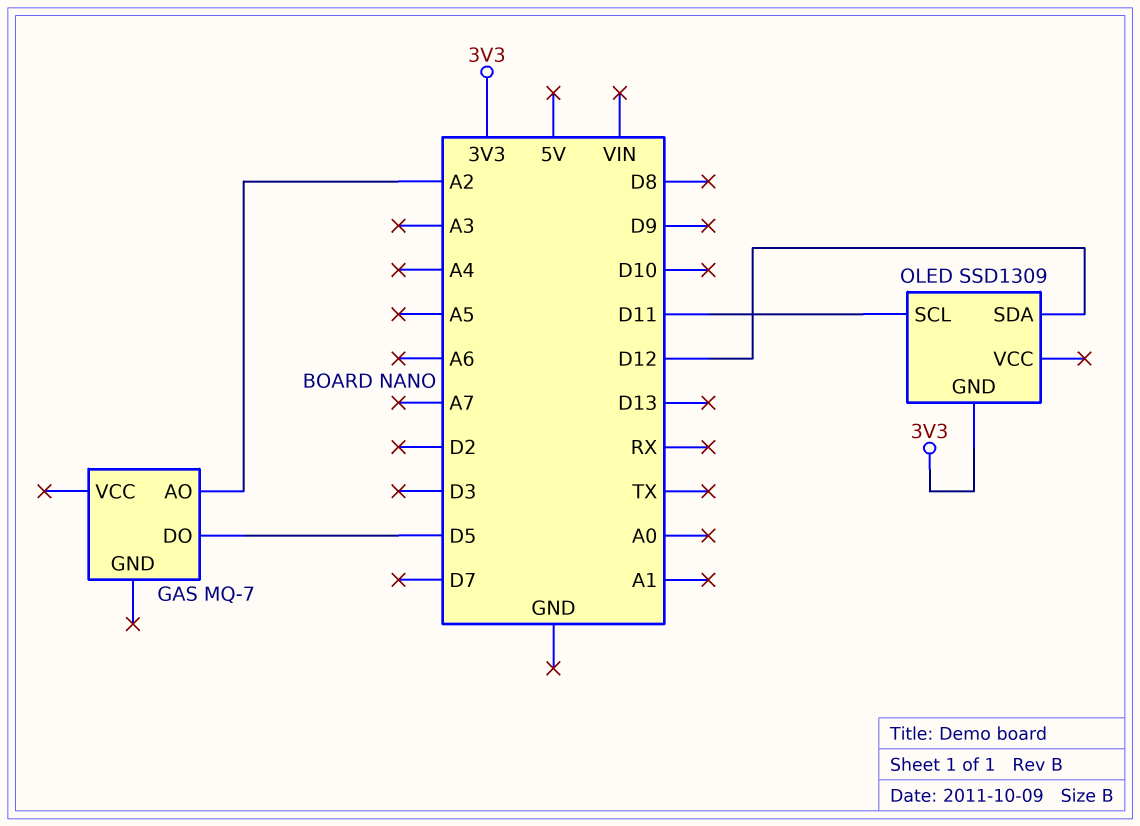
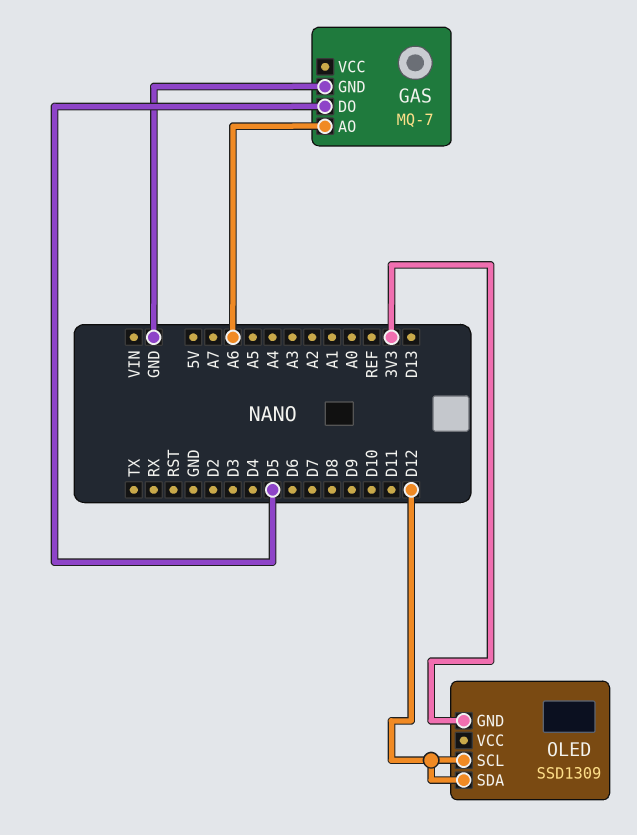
GAS pin AO: A2 -> A6
GAS pin GND: none -> GND
OLED pin SCL: D11 -> D12

